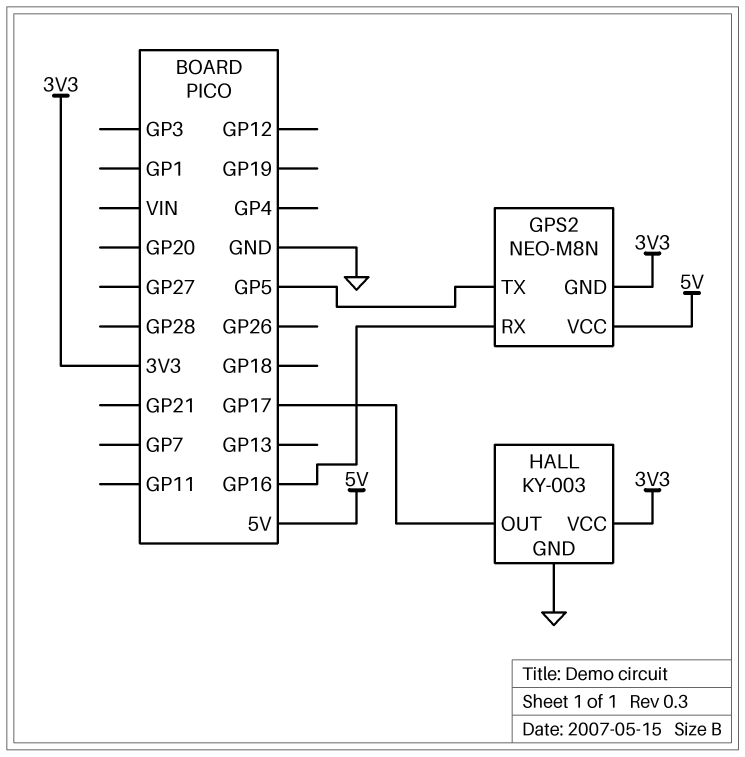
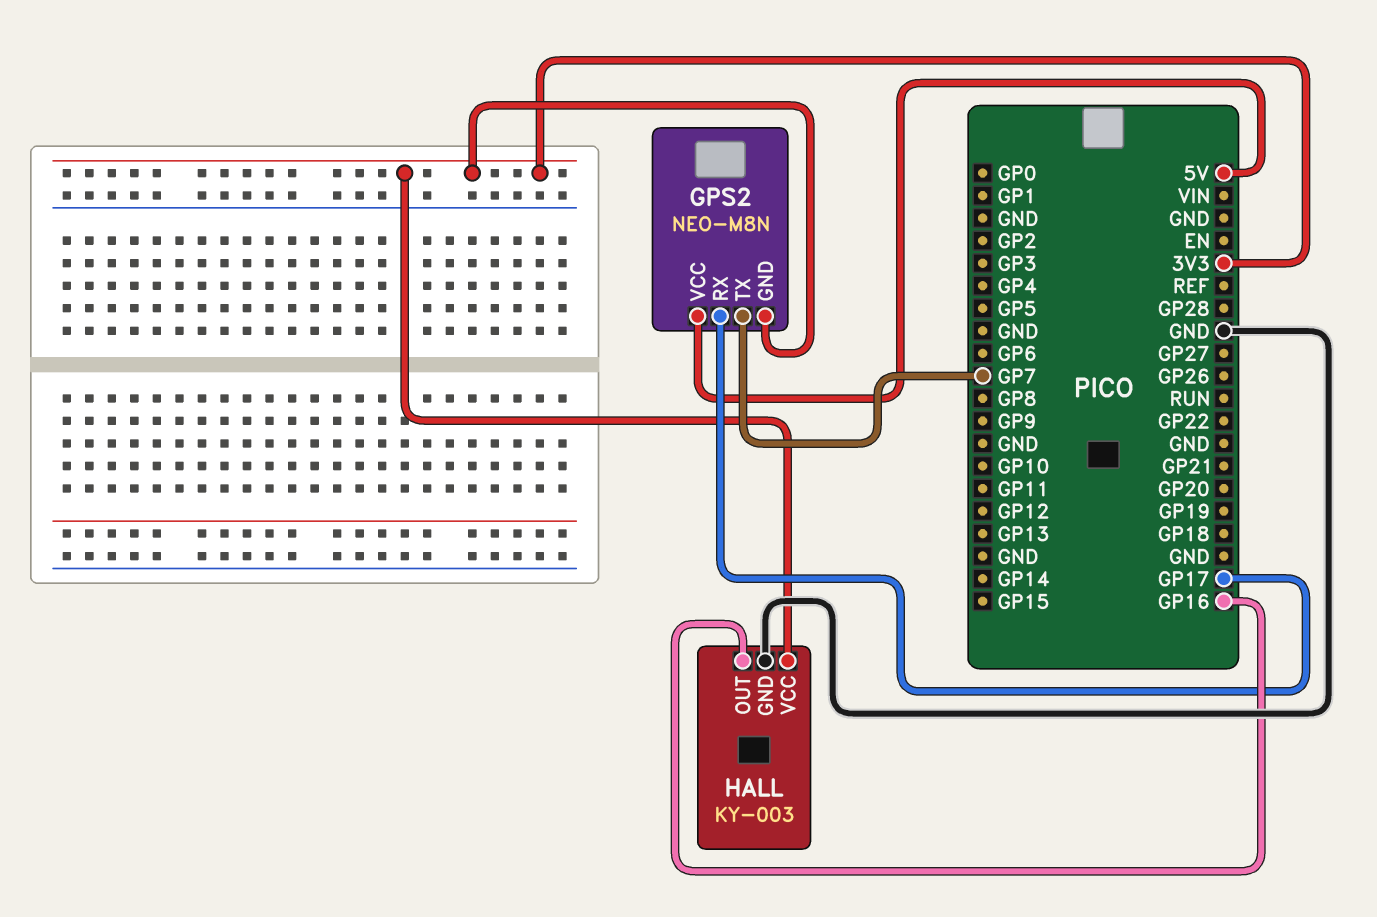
GPS2 pin RX: GP16 -> GP17
GPS2 pin TX: GP5 -> GP7
HALL pin OUT: GP17 -> GP16

